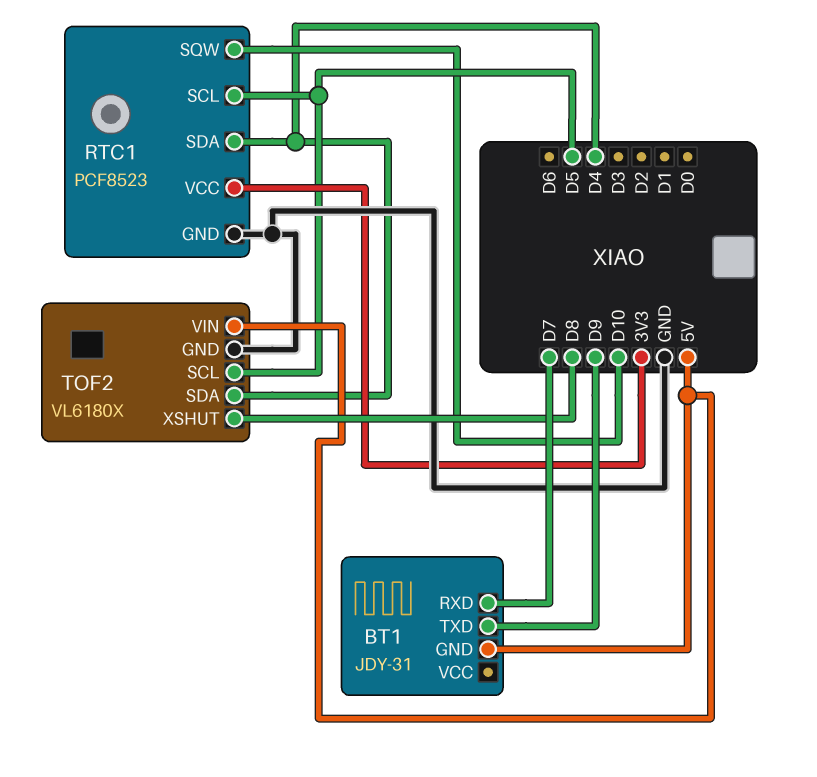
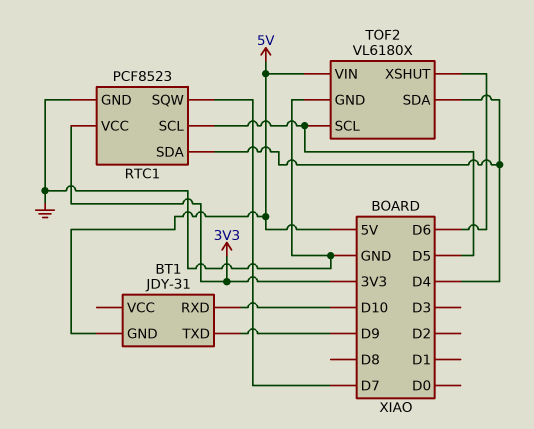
BT1 pin RXD: D7 -> D10
RTC1 pin SQW: D10 -> D7
TOF2 pin XSHUT: D8 -> D6

